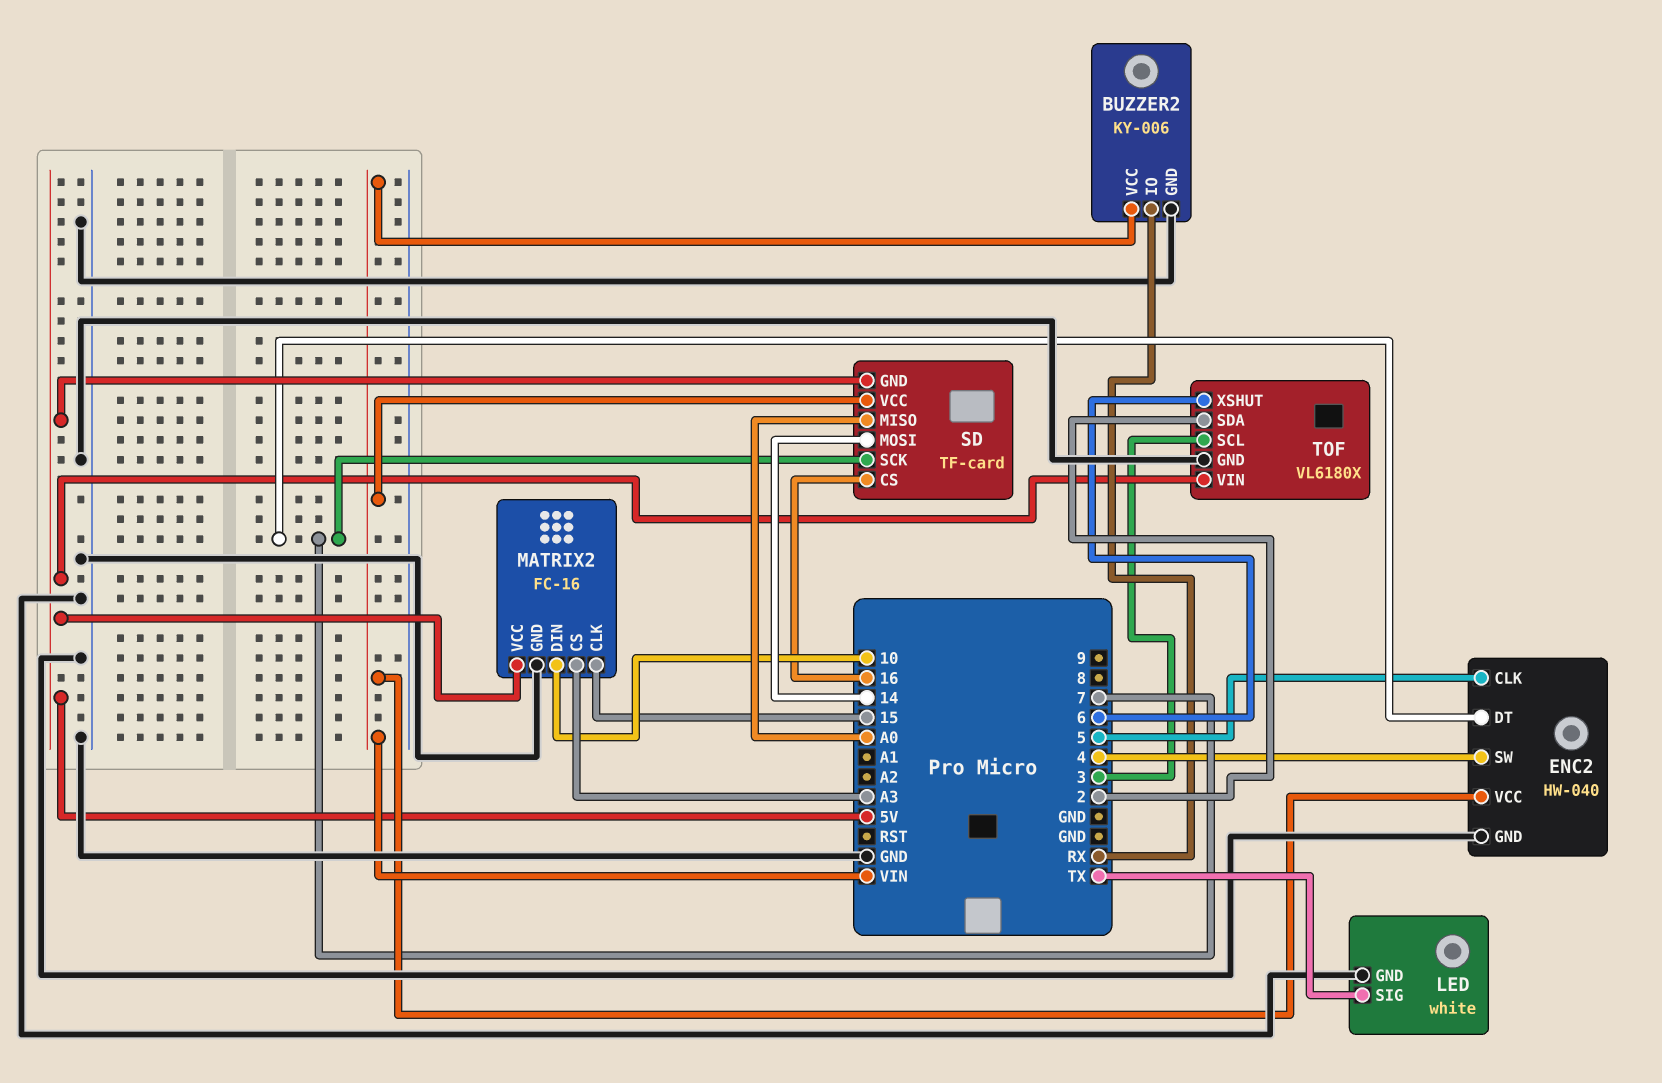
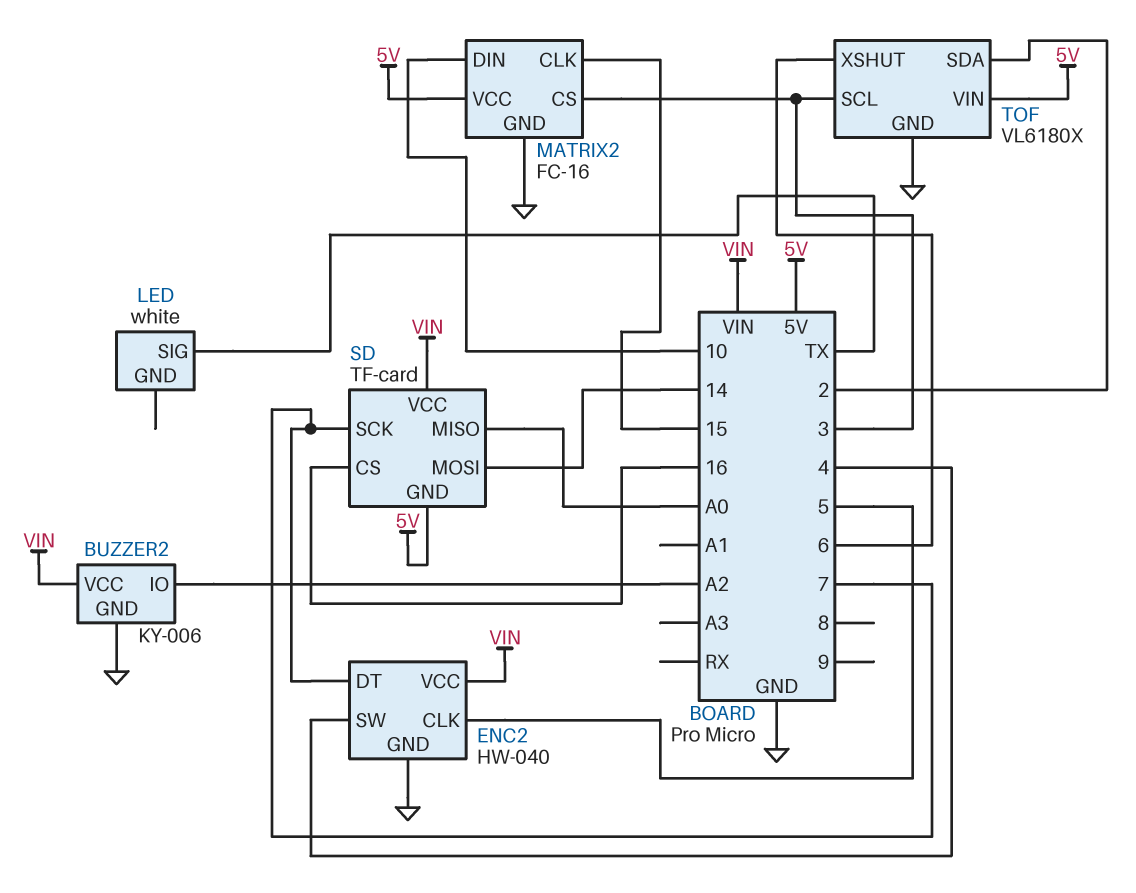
BUZZER2 pin IO: RX -> A2
LED pin GND: GND -> none
MATRIX2 pin CS: A3 -> 3

